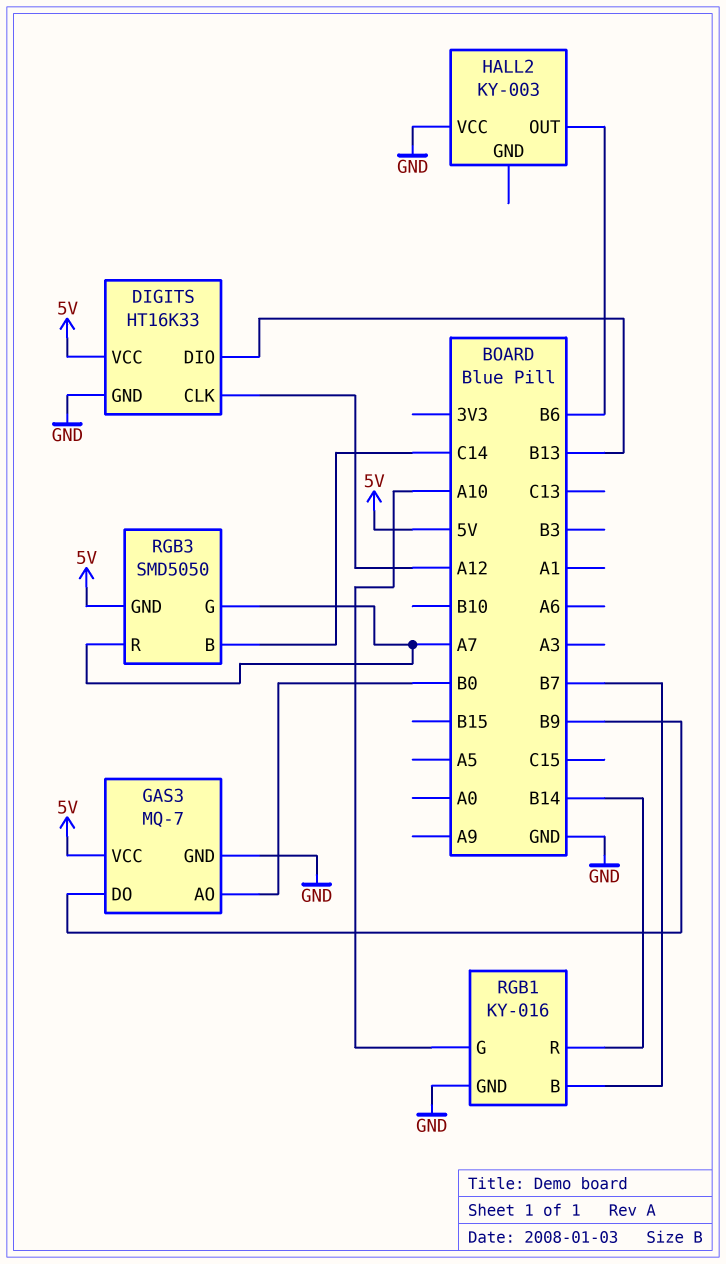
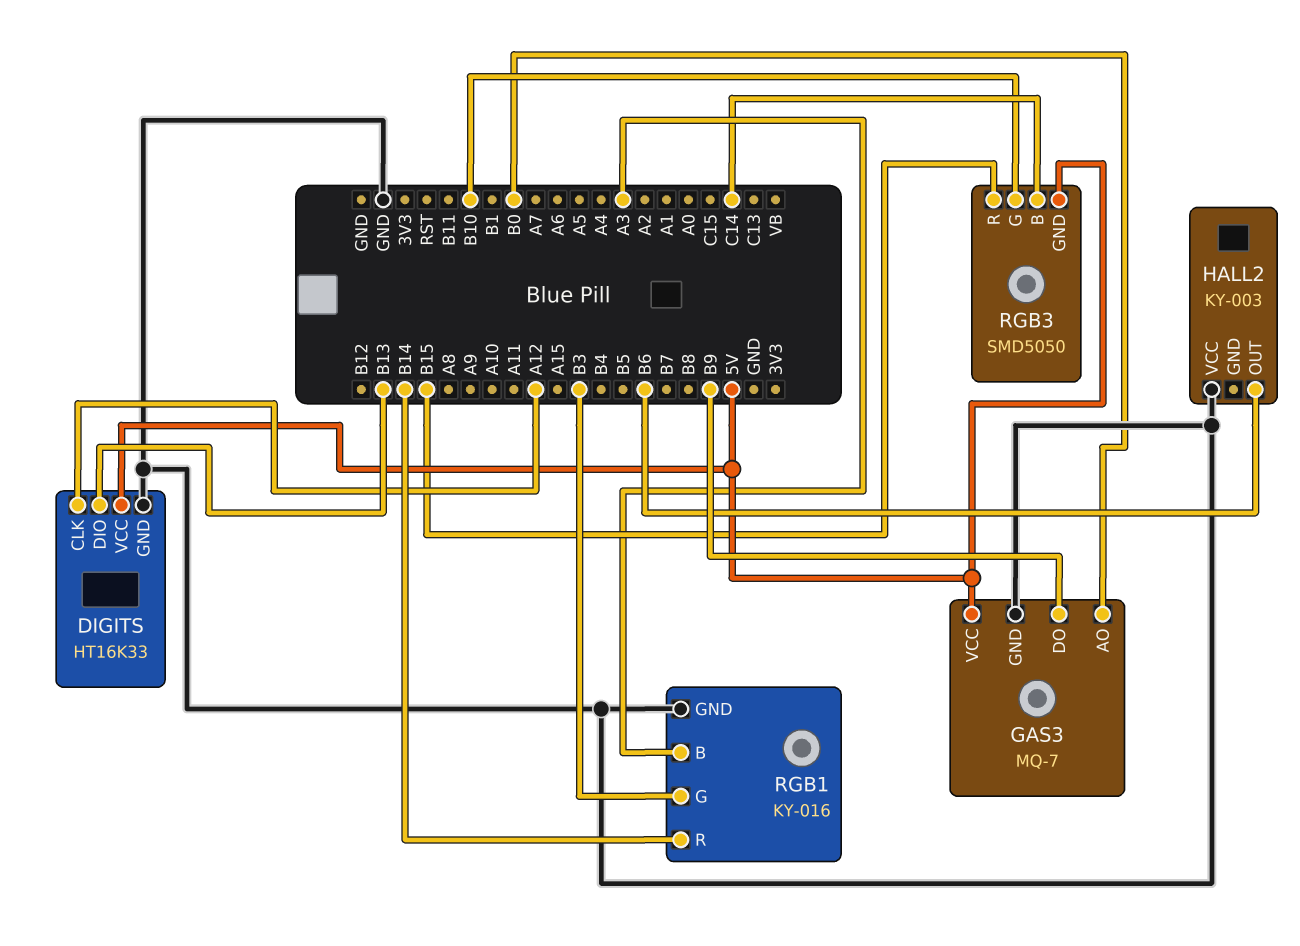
RGB1 pin B: B7 -> A3
RGB1 pin G: A10 -> B3
RGB3 pin G: A7 -> B10
RGB3 pin R: A7 -> B15

